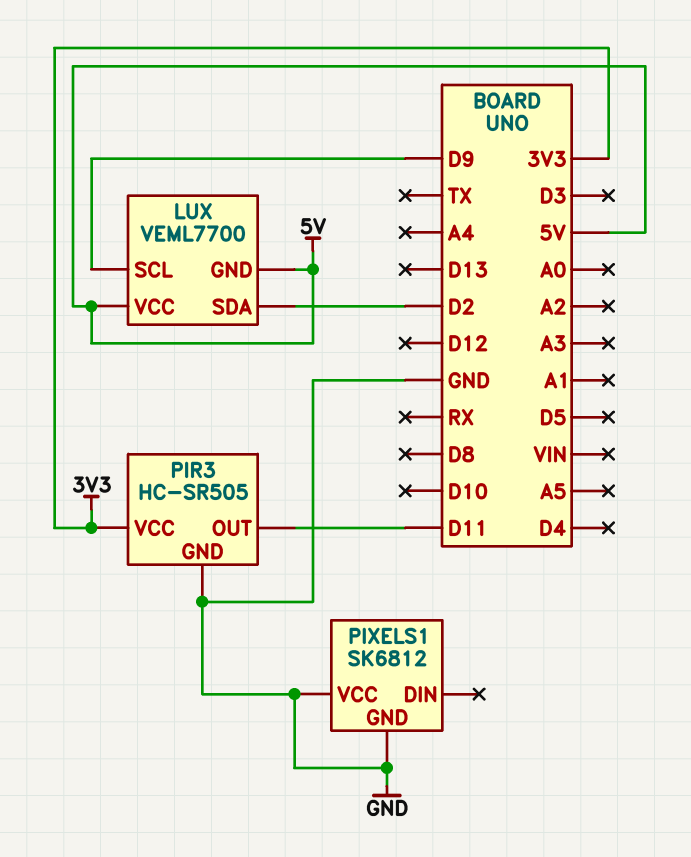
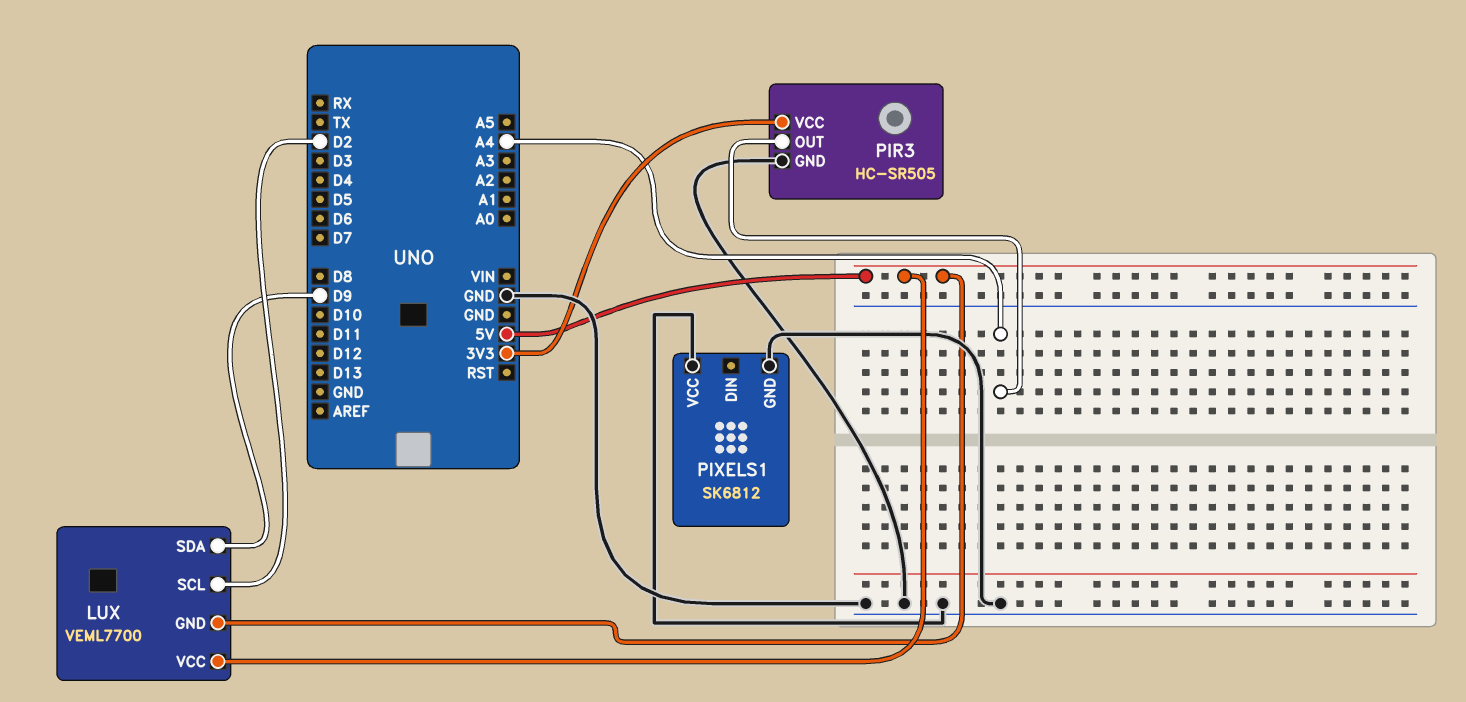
LUX pin SCL: D9 -> D2
LUX pin SDA: D2 -> D9
PIR3 pin OUT: D11 -> A4

